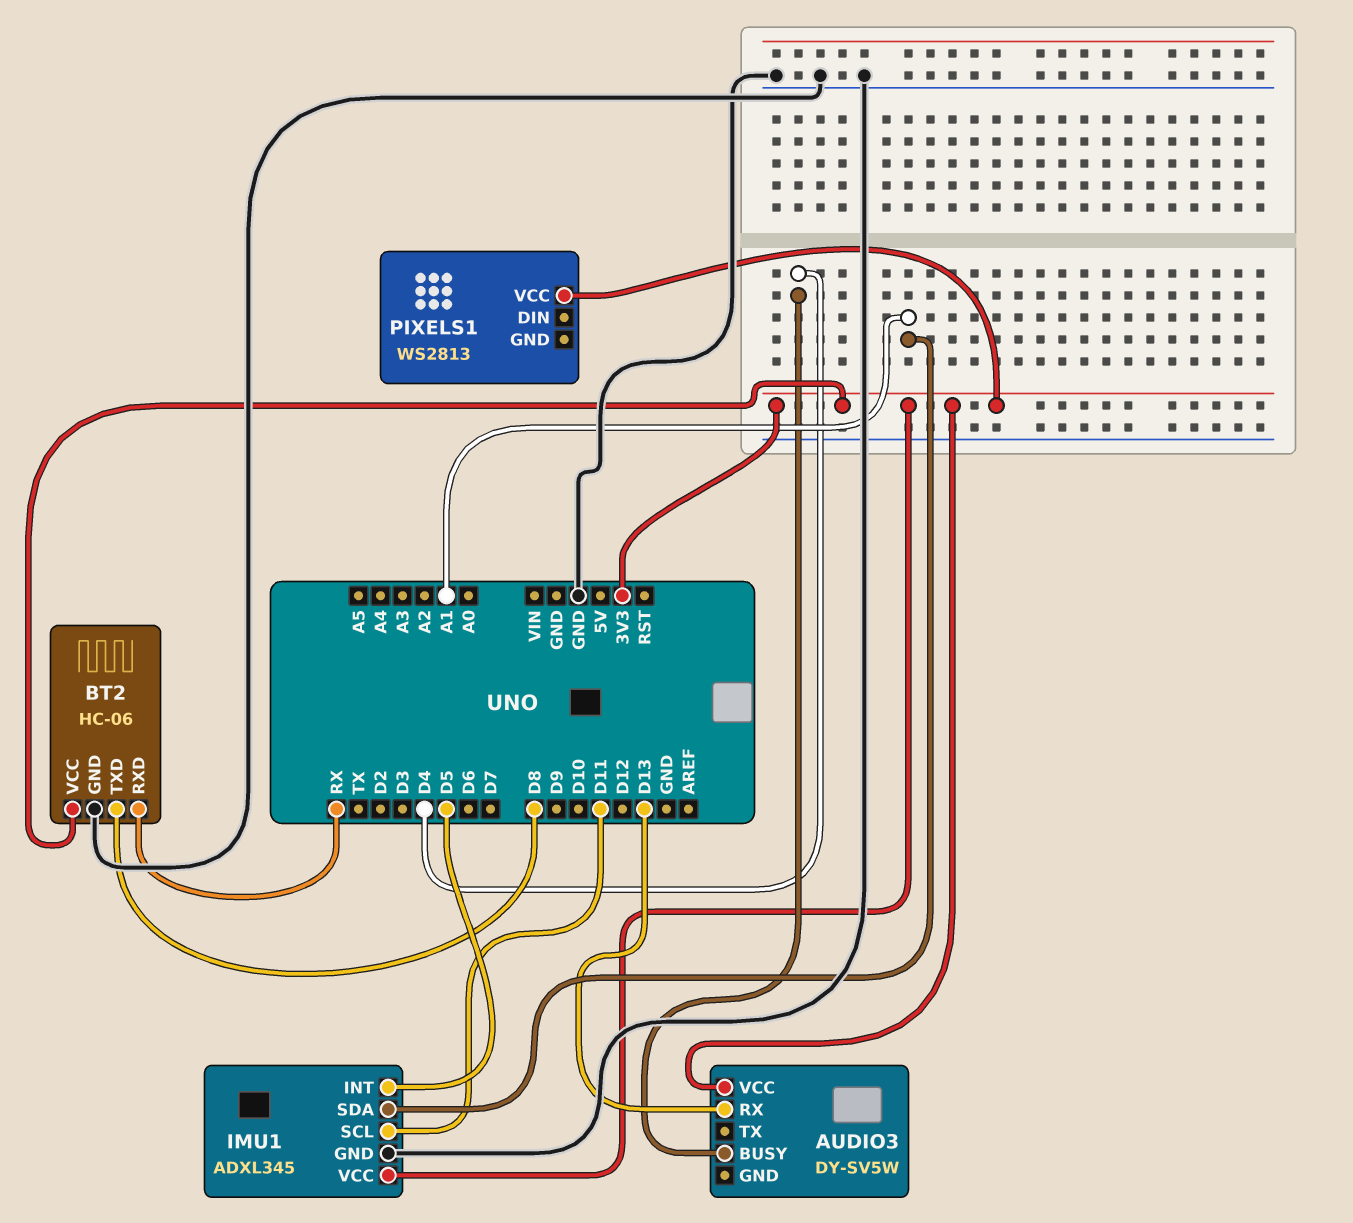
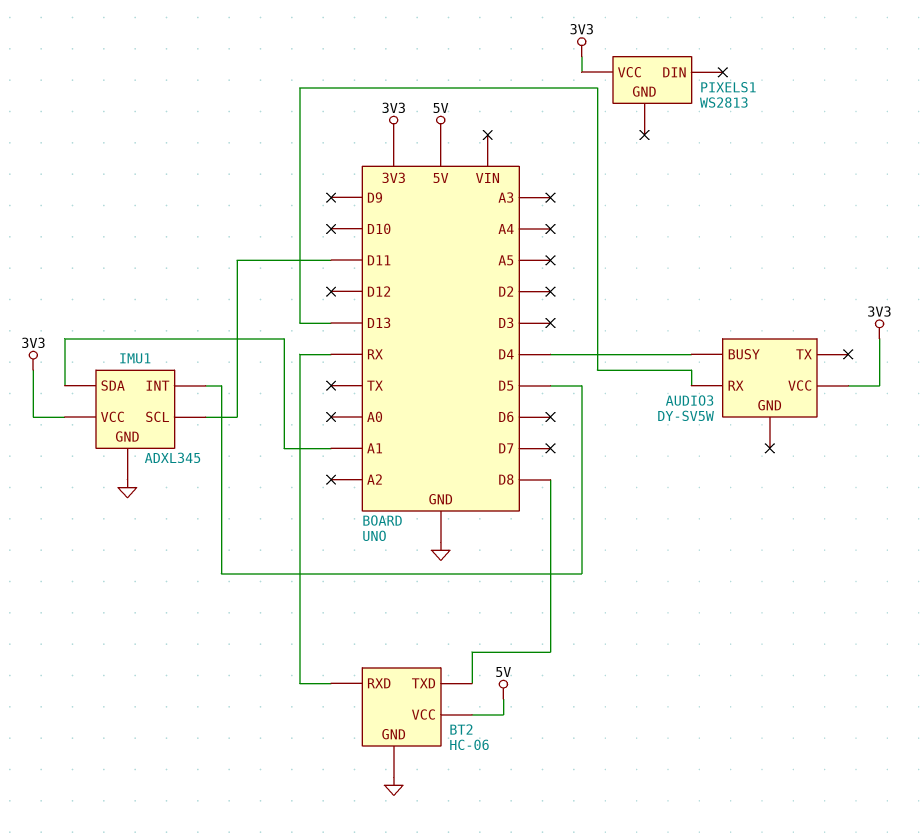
BT2 pin VCC: 3V3 -> 5V

